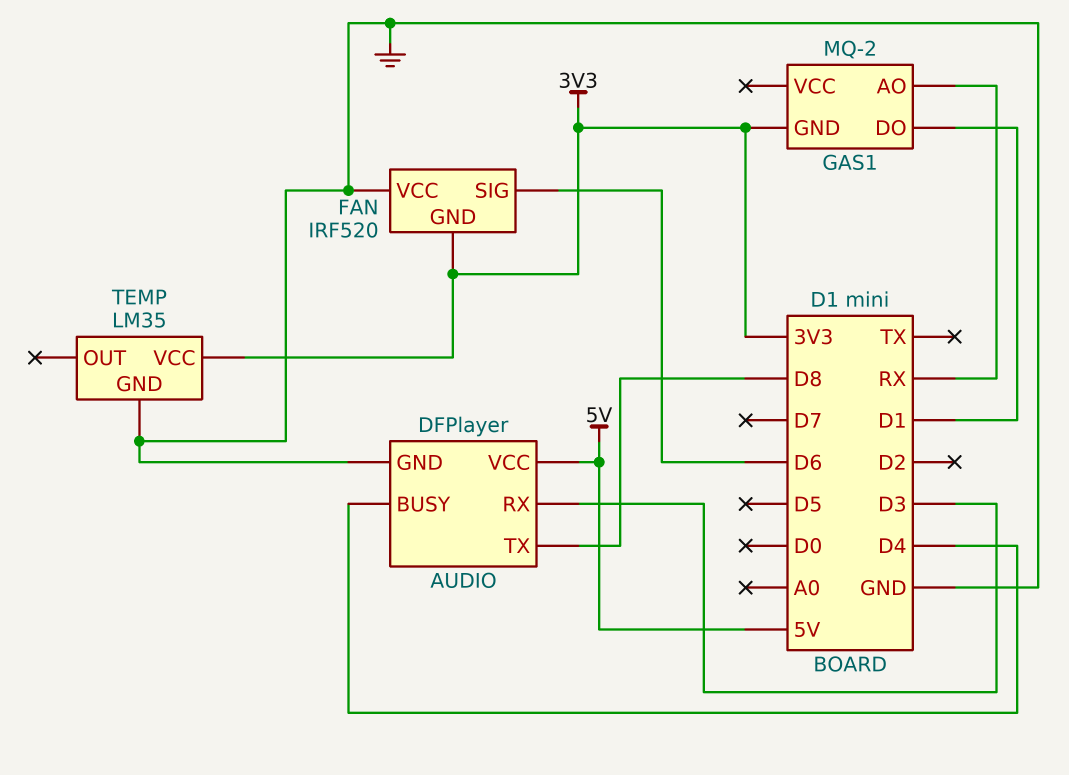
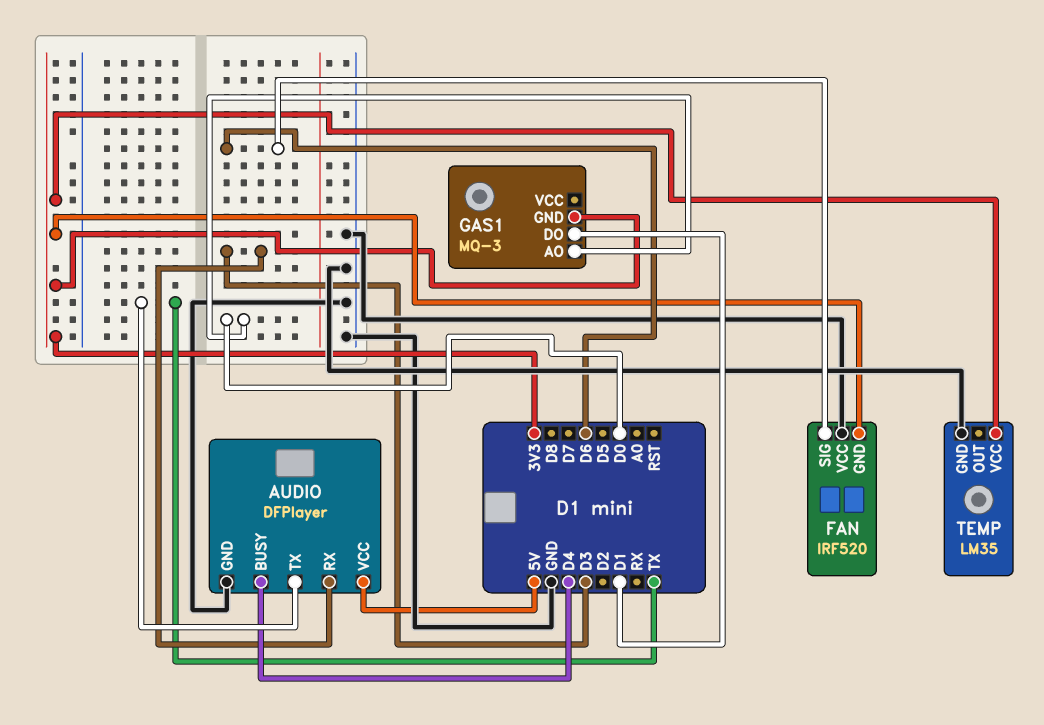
AUDIO pin TX: D8 -> TX
GAS1: MQ-2 -> MQ-3
GAS1 pin AO: RX -> D0

